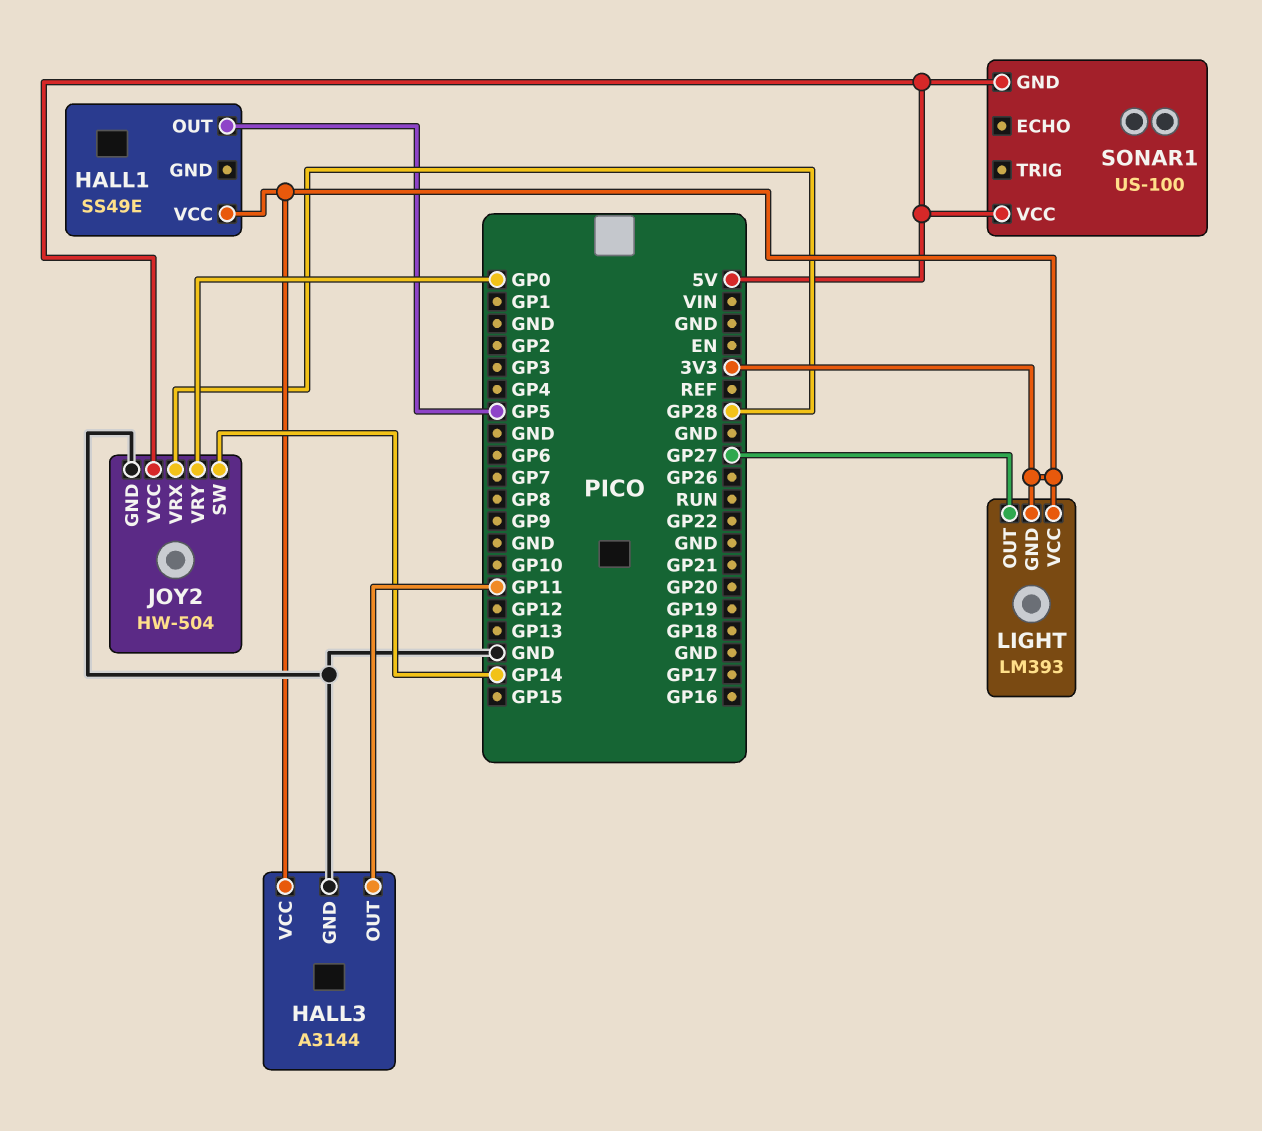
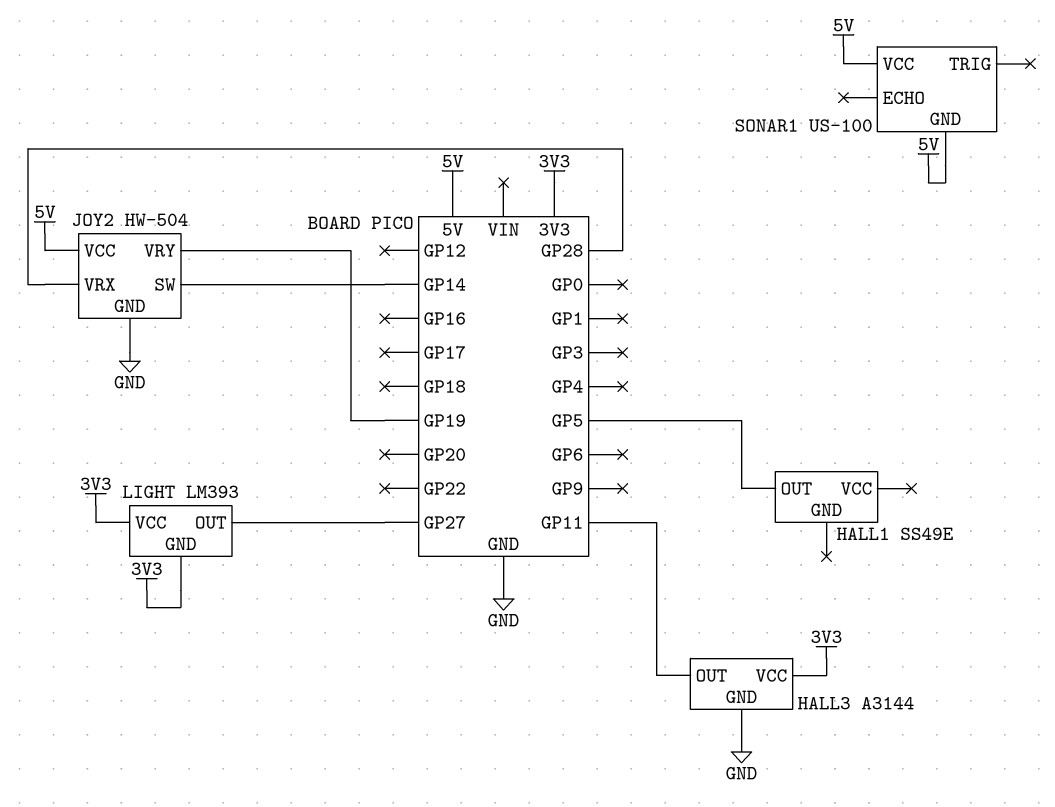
HALL1 pin VCC: 3V3 -> none
JOY2 pin VRY: GP0 -> GP19

